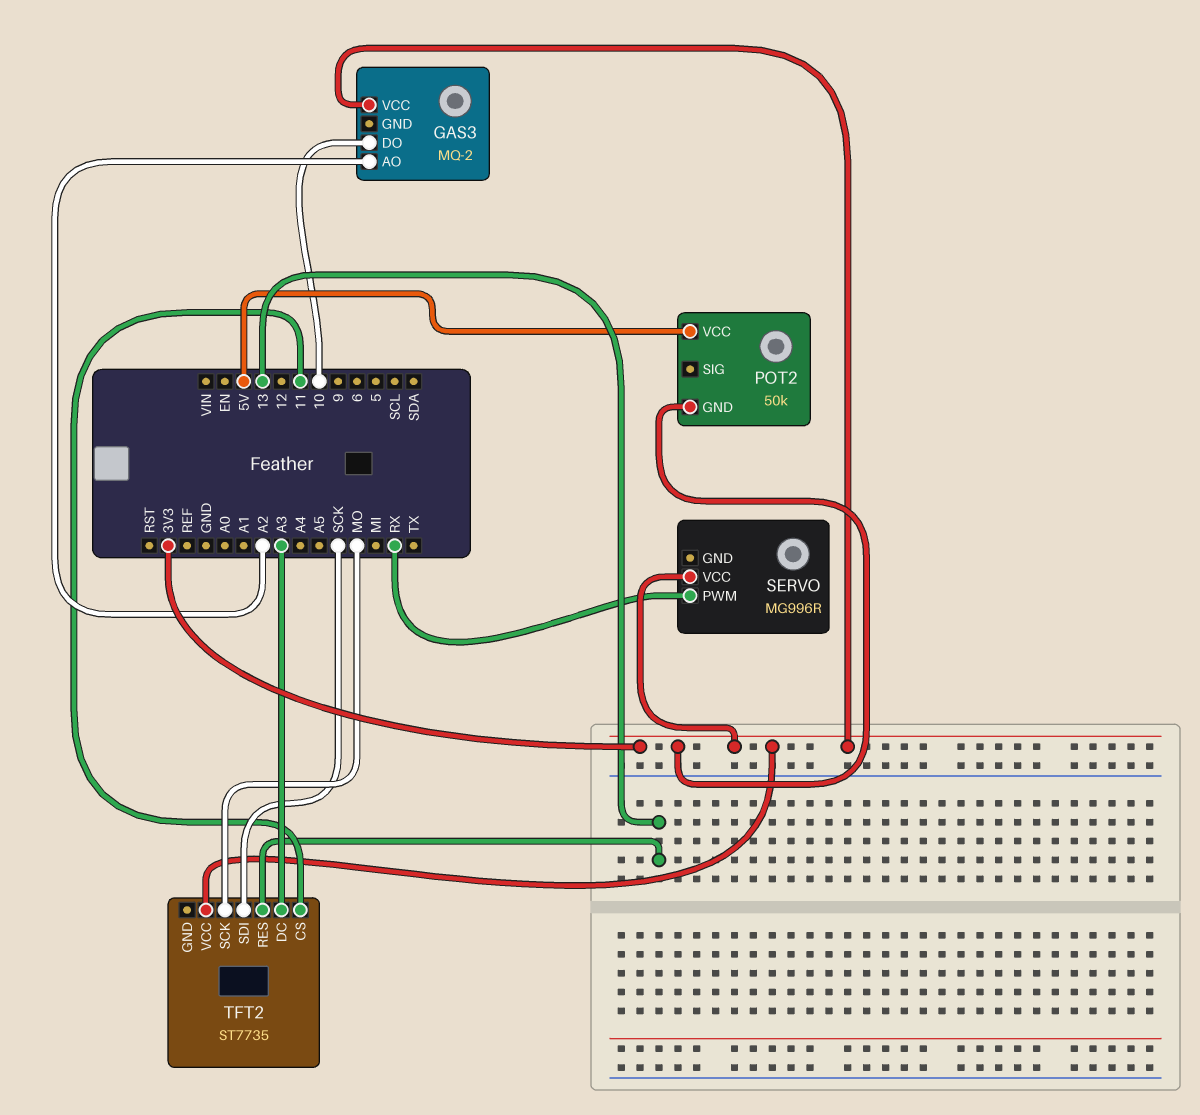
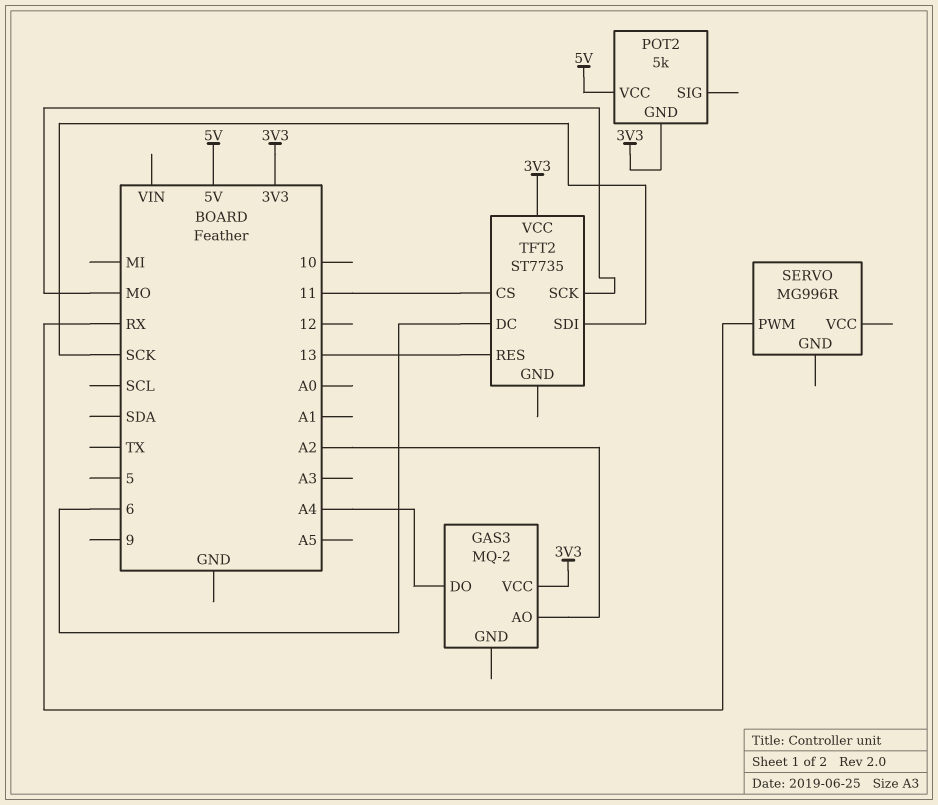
GAS3 pin DO: 10 -> A4
POT2: 50k -> 5k
SERVO pin VCC: 3V3 -> none
TFT2 pin DC: A3 -> 6

